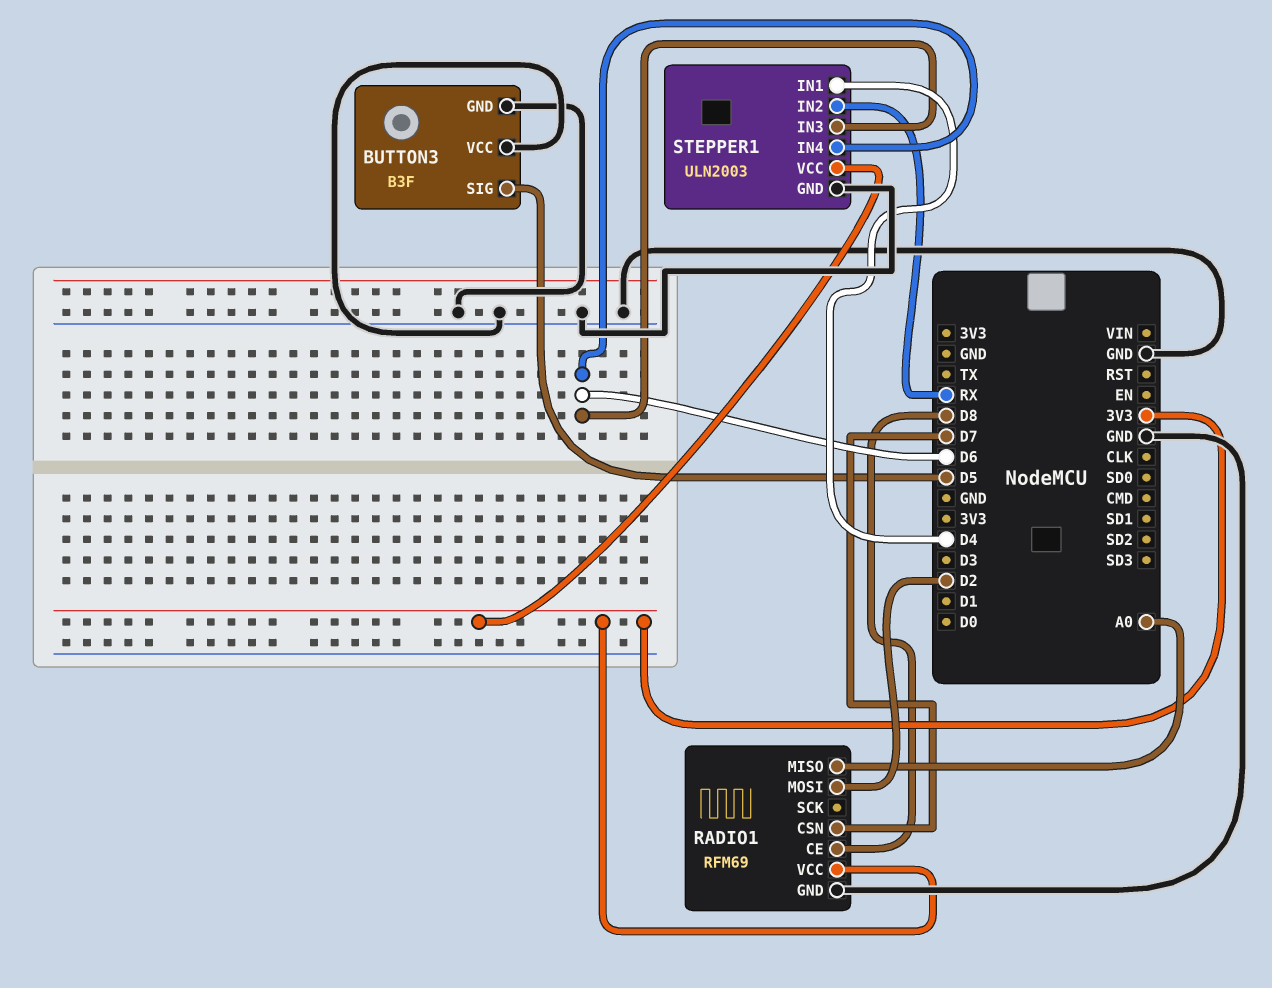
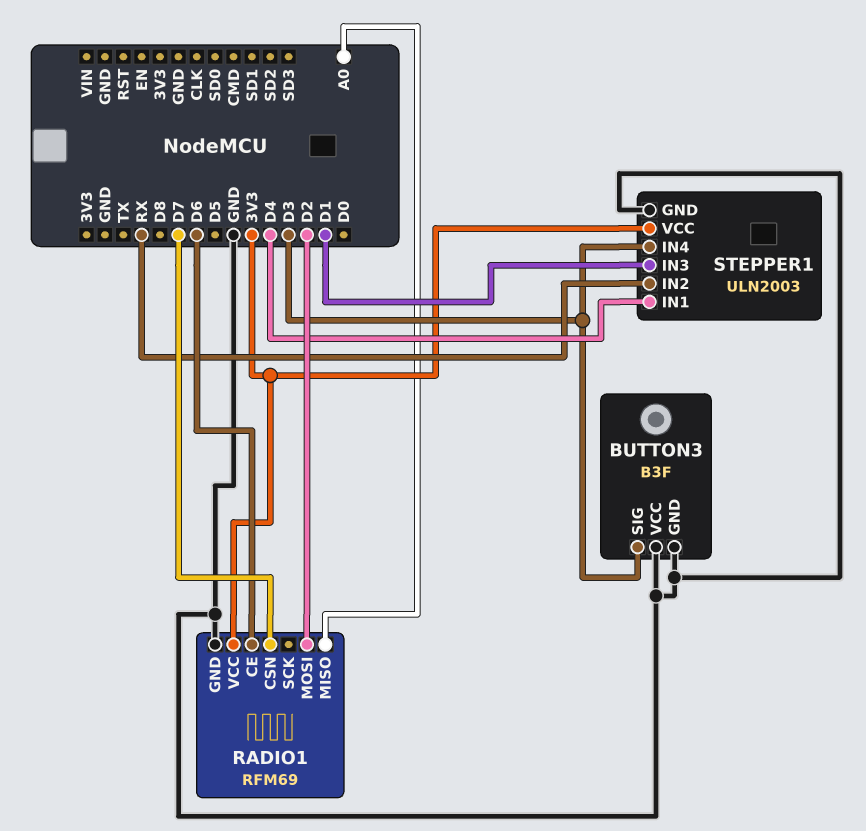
BUTTON3 pin SIG: D5 -> D3
RADIO1 pin CE: D8 -> D6
STEPPER1 pin IN3: D6 -> D1
STEPPER1 pin IN4: D6 -> D3

